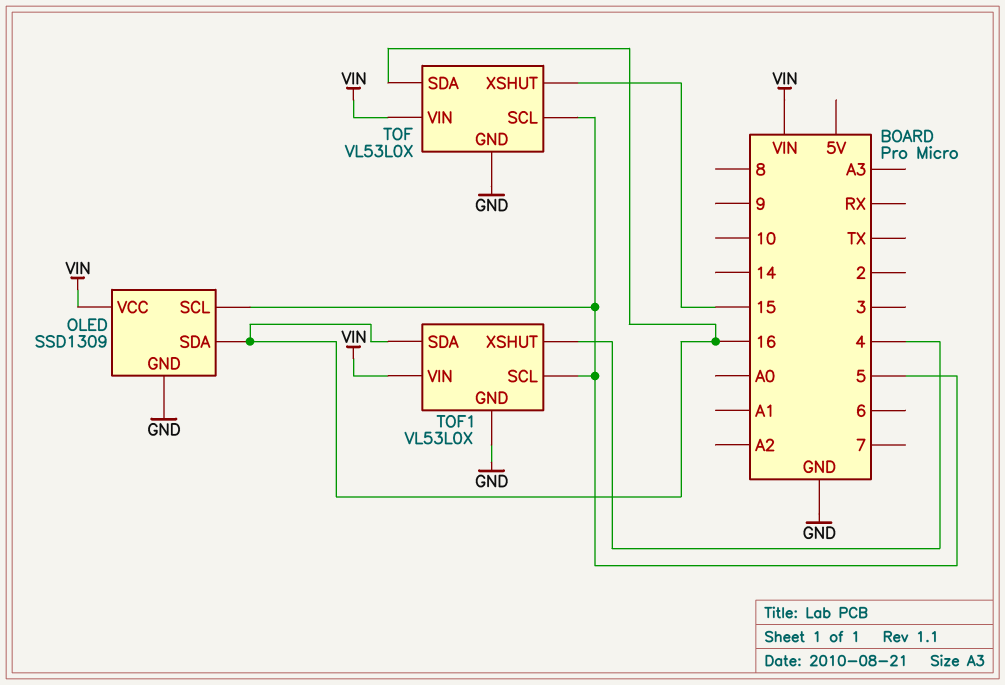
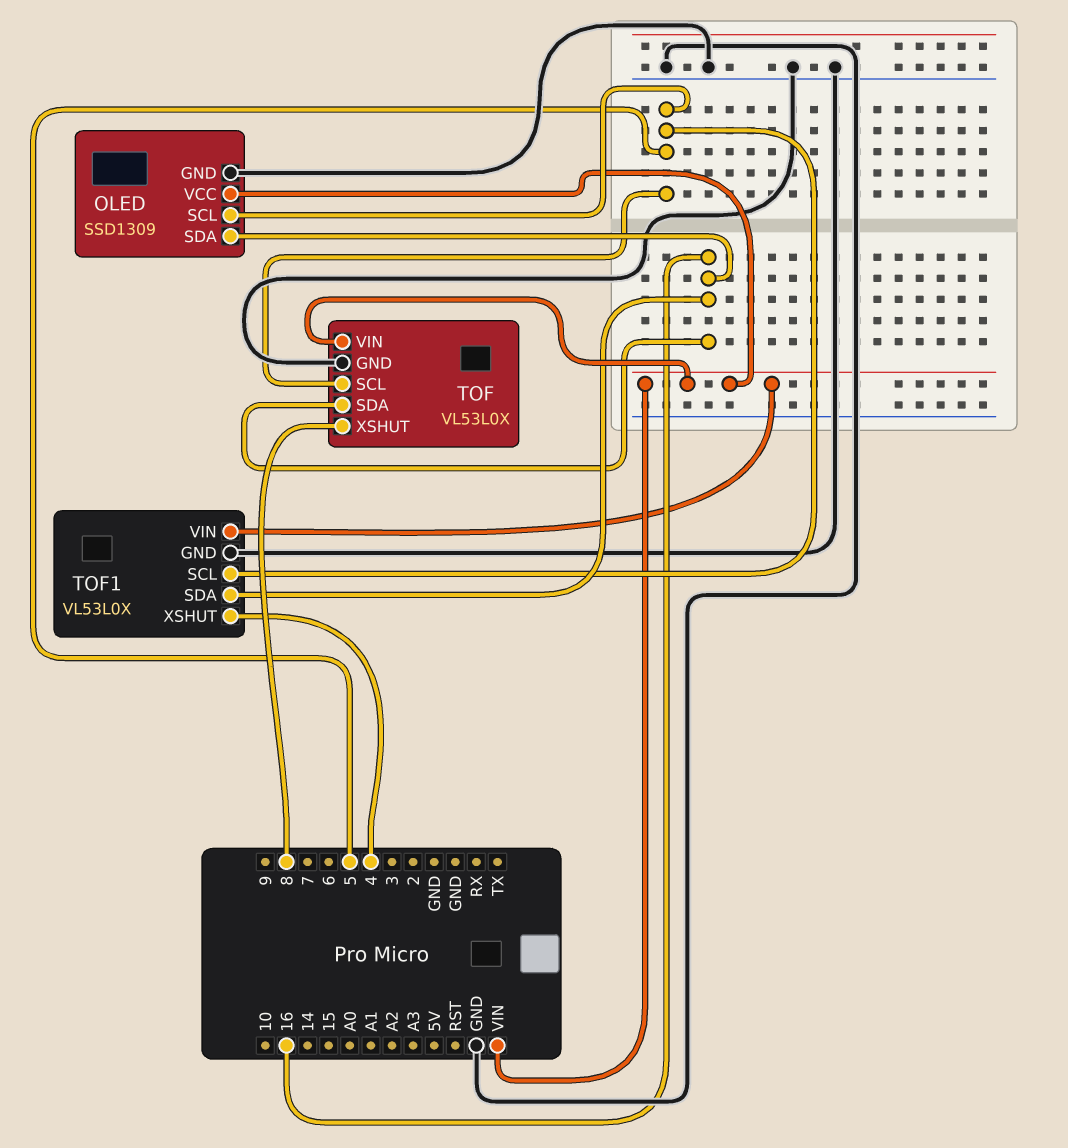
TOF pin XSHUT: 15 -> 8

